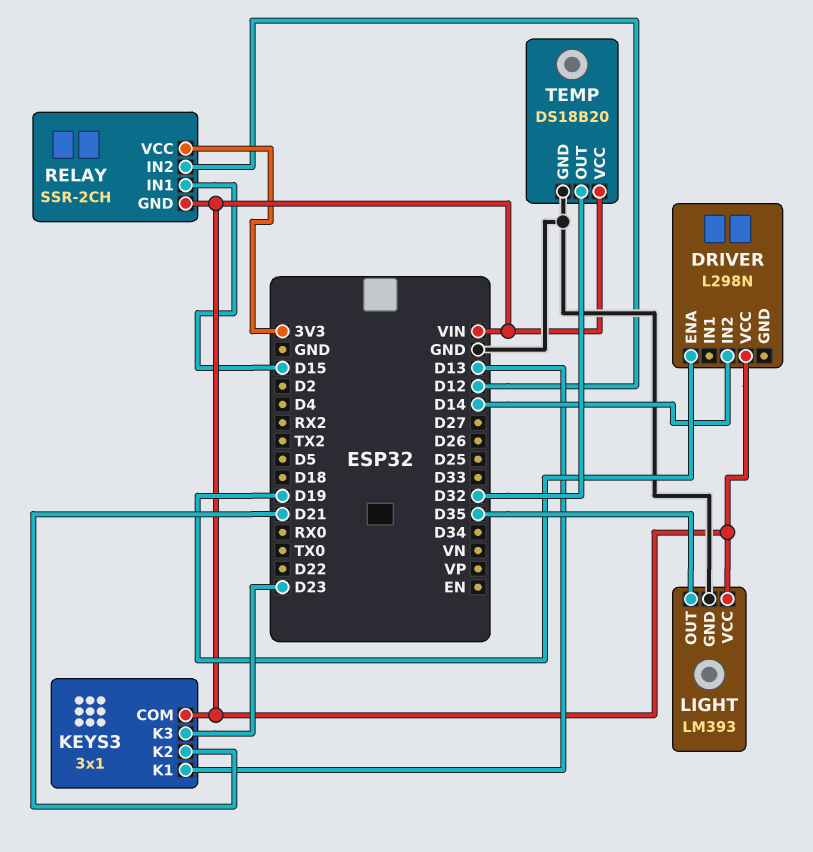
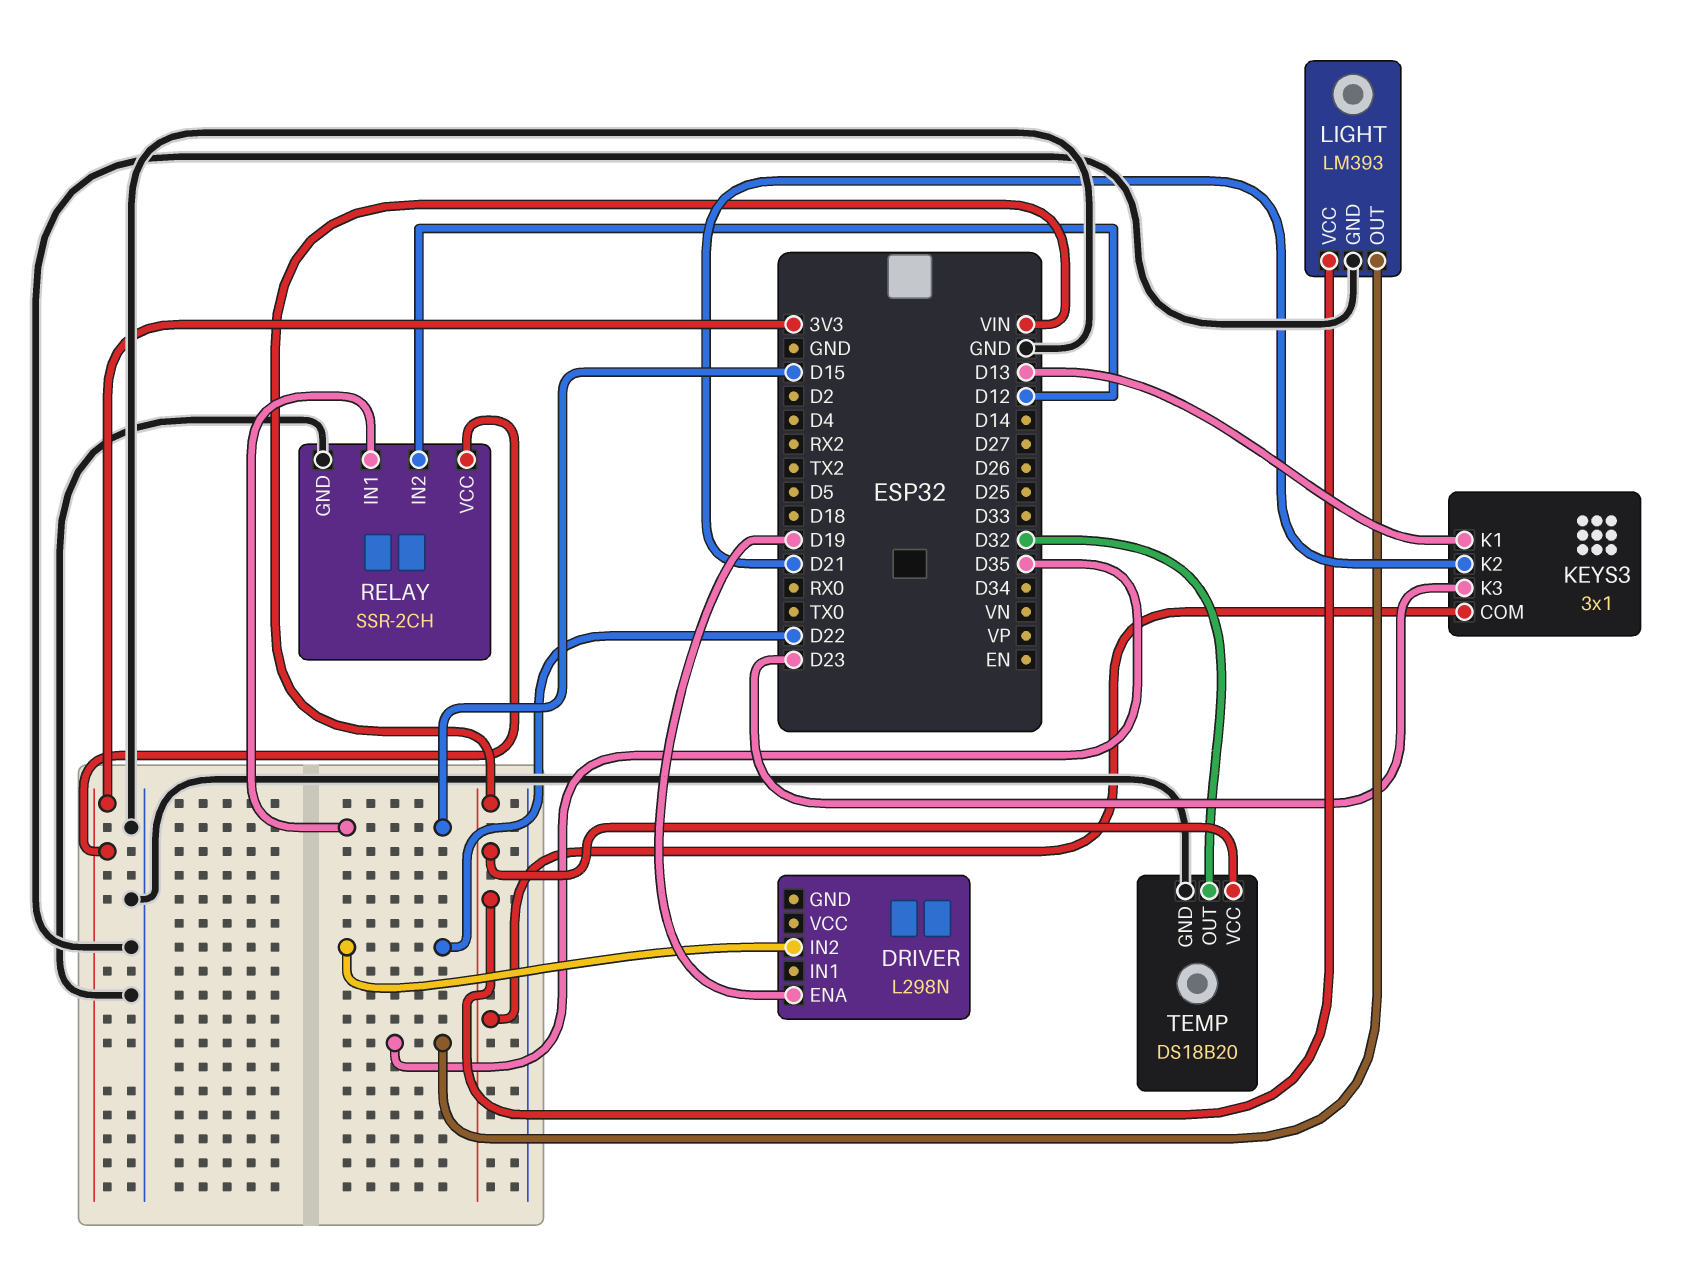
DRIVER pin IN2: D14 -> D22
DRIVER pin VCC: VIN -> none
RELAY pin GND: VIN -> GND

